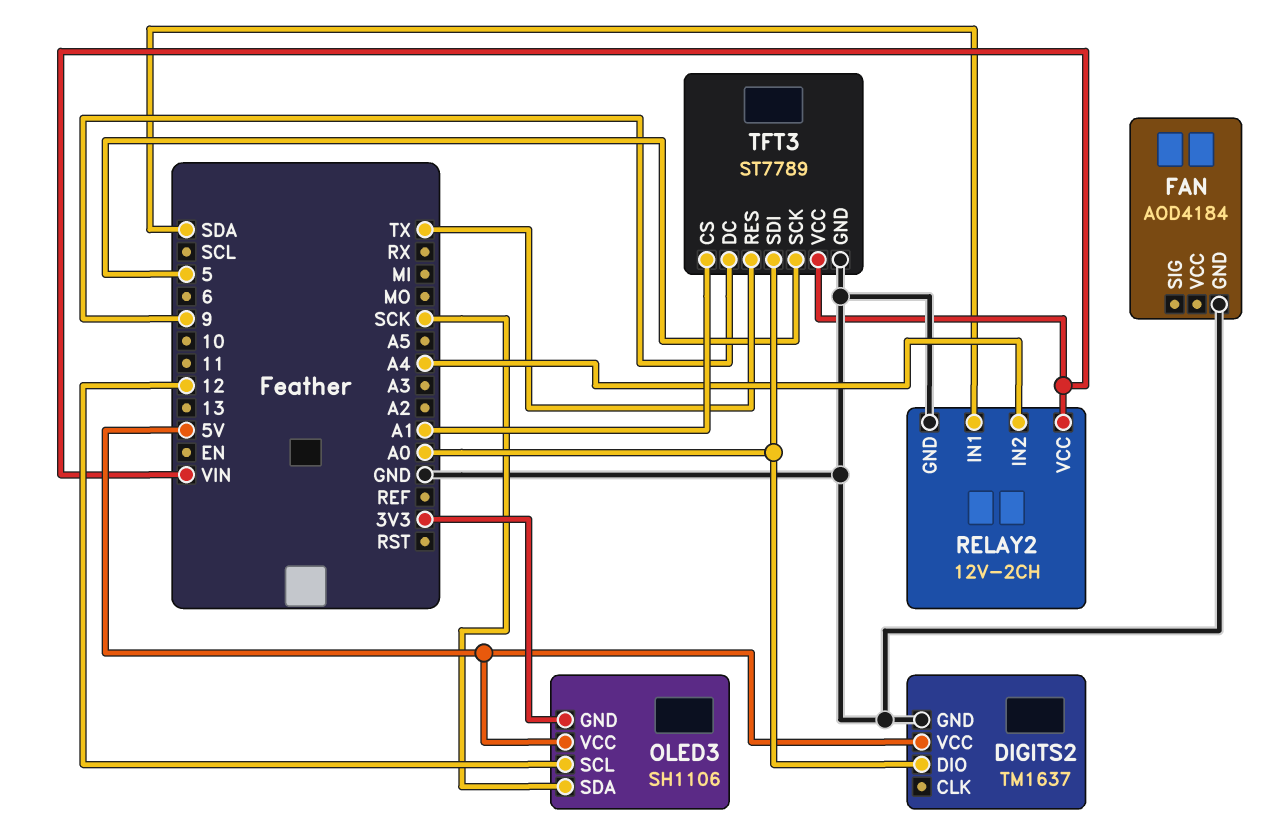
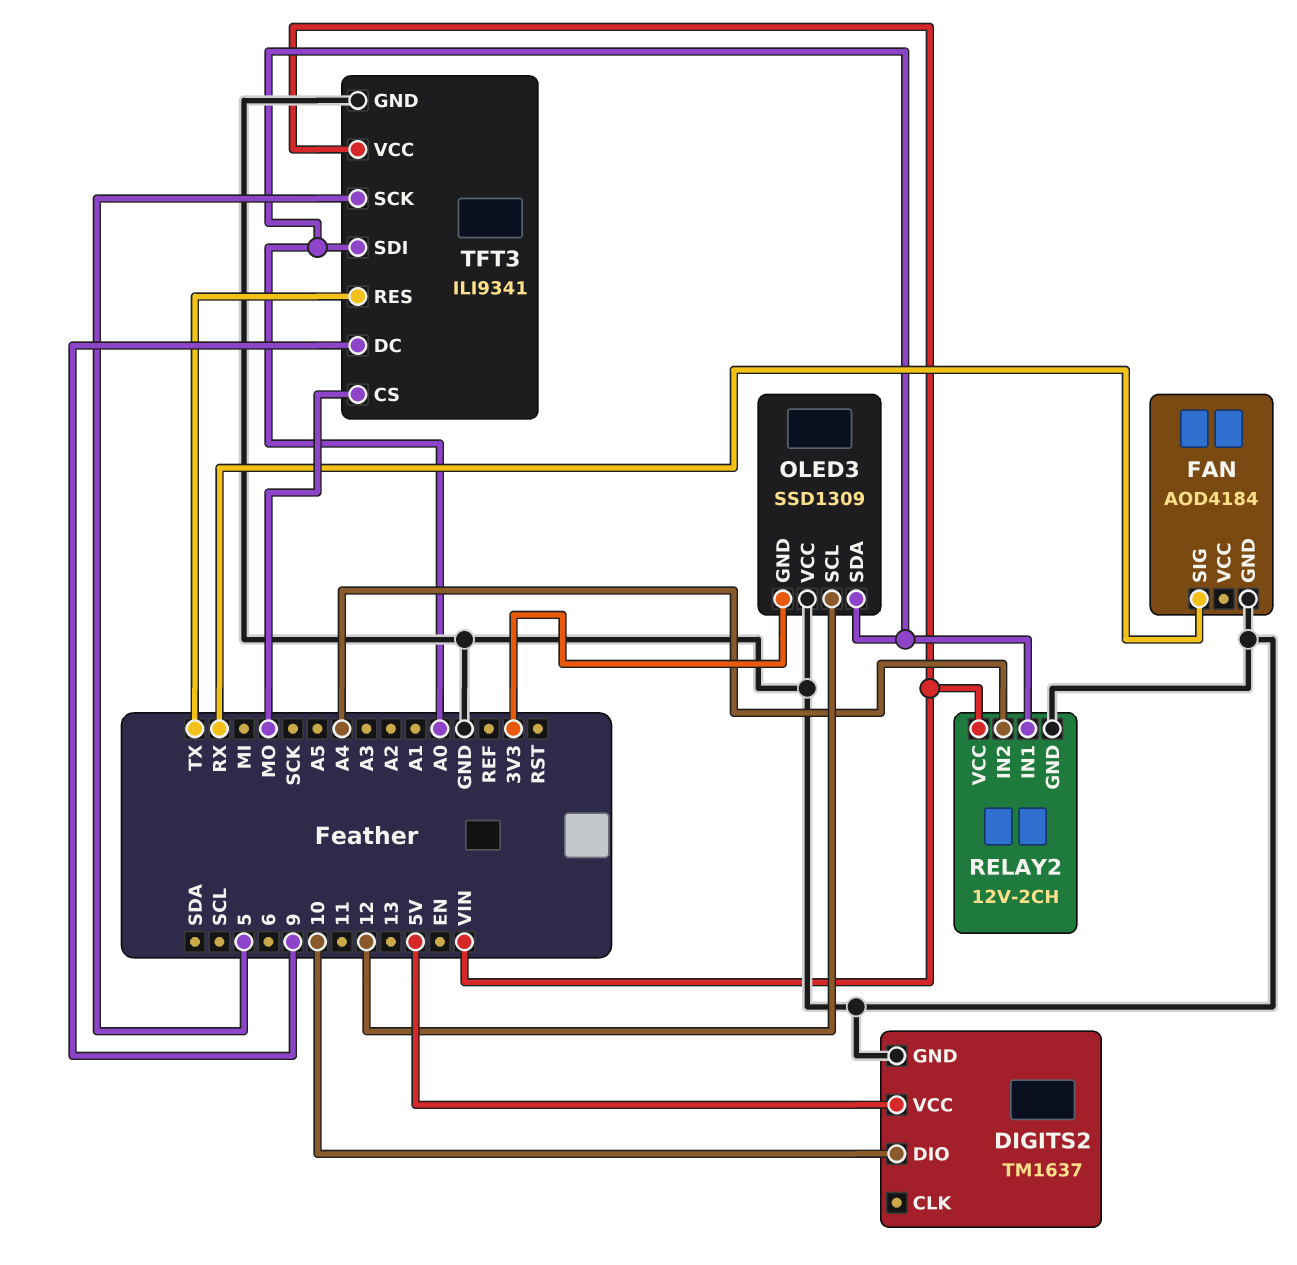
DIGITS2 pin DIO: A0 -> 10
FAN pin SIG: none -> RX
OLED3: SH1106 -> SSD1309
OLED3 pin SDA: SCK -> A0
OLED3 pin VCC: 5V -> GND
RELAY2 pin IN1: SDA -> A0
TFT3: ST7789 -> ILI9341
TFT3 pin CS: A1 -> MO

